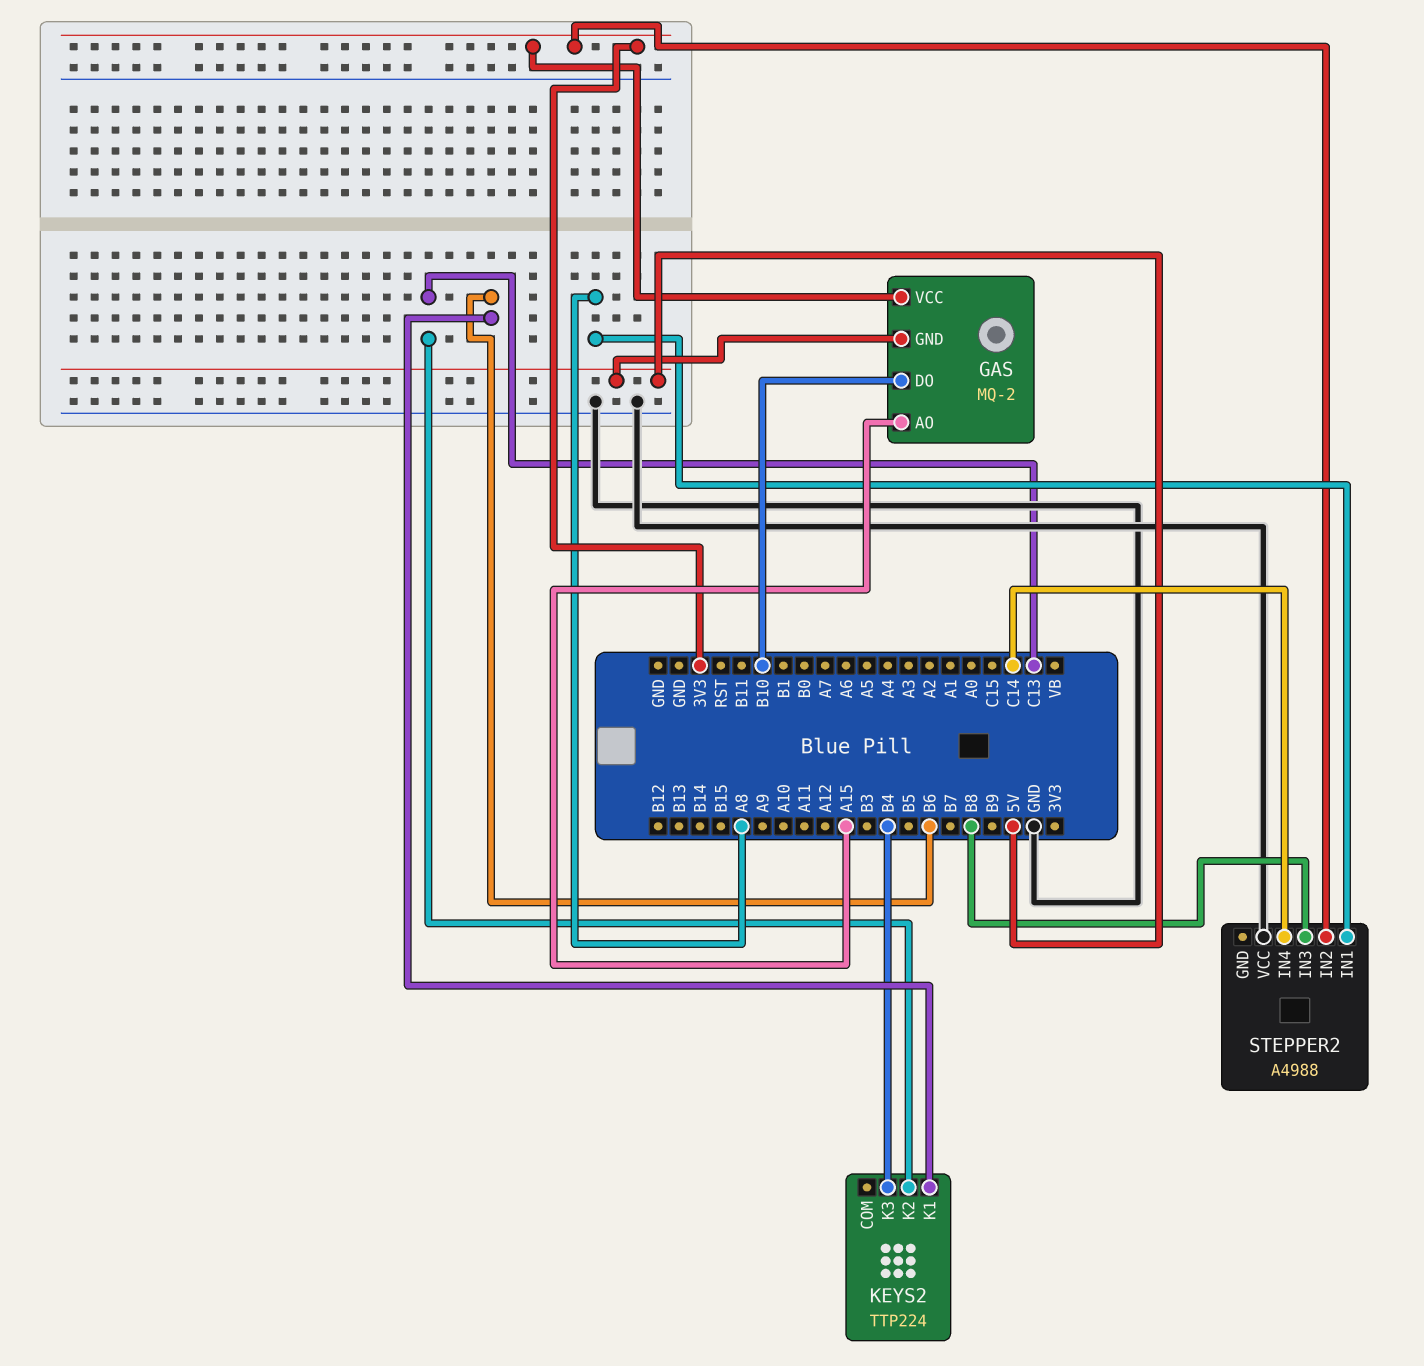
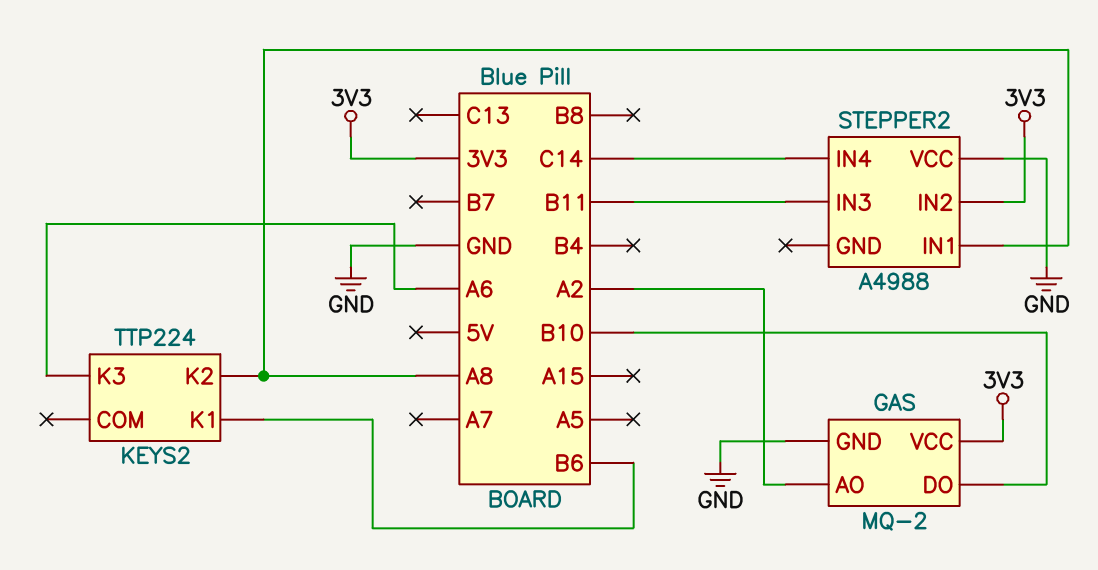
GAS pin AO: A15 -> A2
GAS pin GND: 5V -> GND
KEYS2 pin K2: C13 -> A8
KEYS2 pin K3: B4 -> A6
STEPPER2 pin IN3: B8 -> B11

